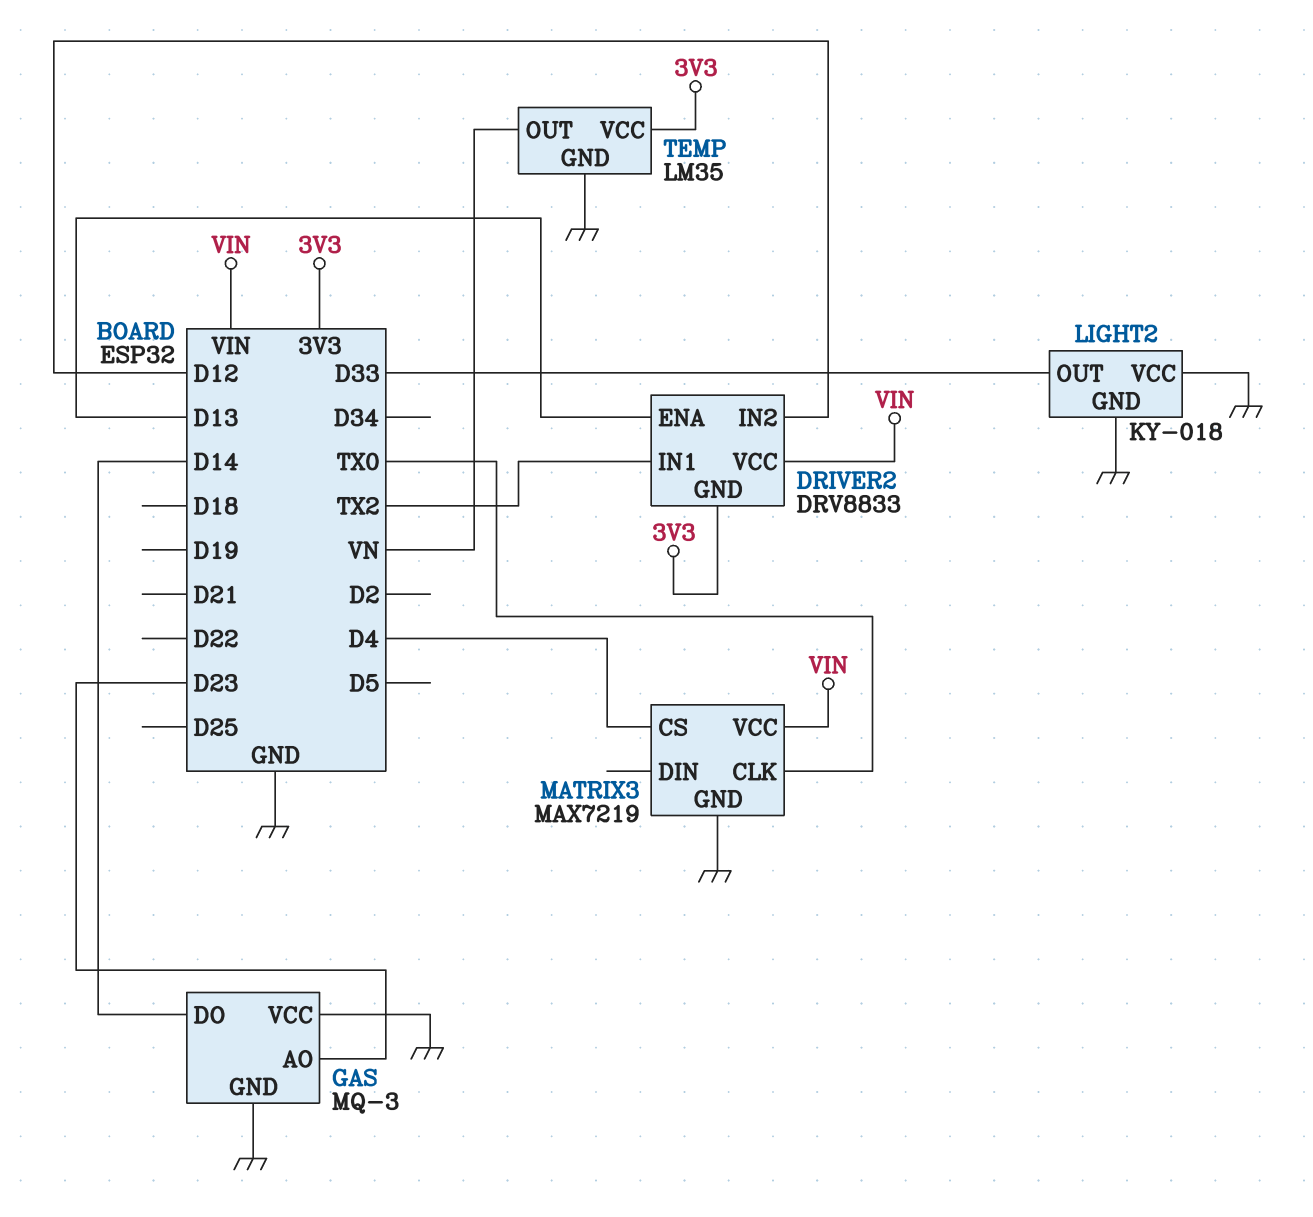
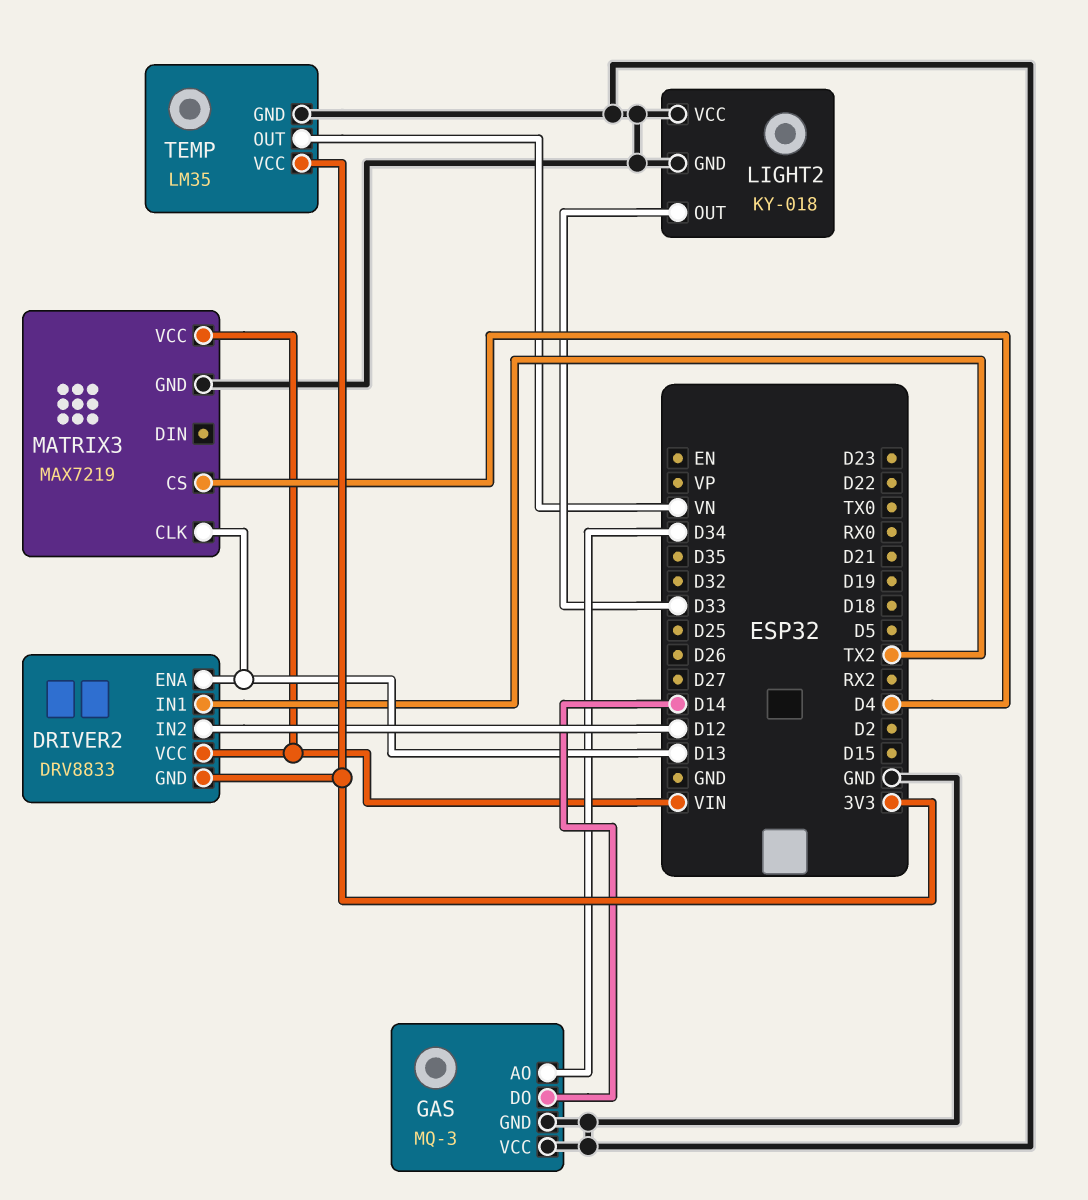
GAS pin AO: D23 -> D34
MATRIX3 pin CLK: TX0 -> D13

